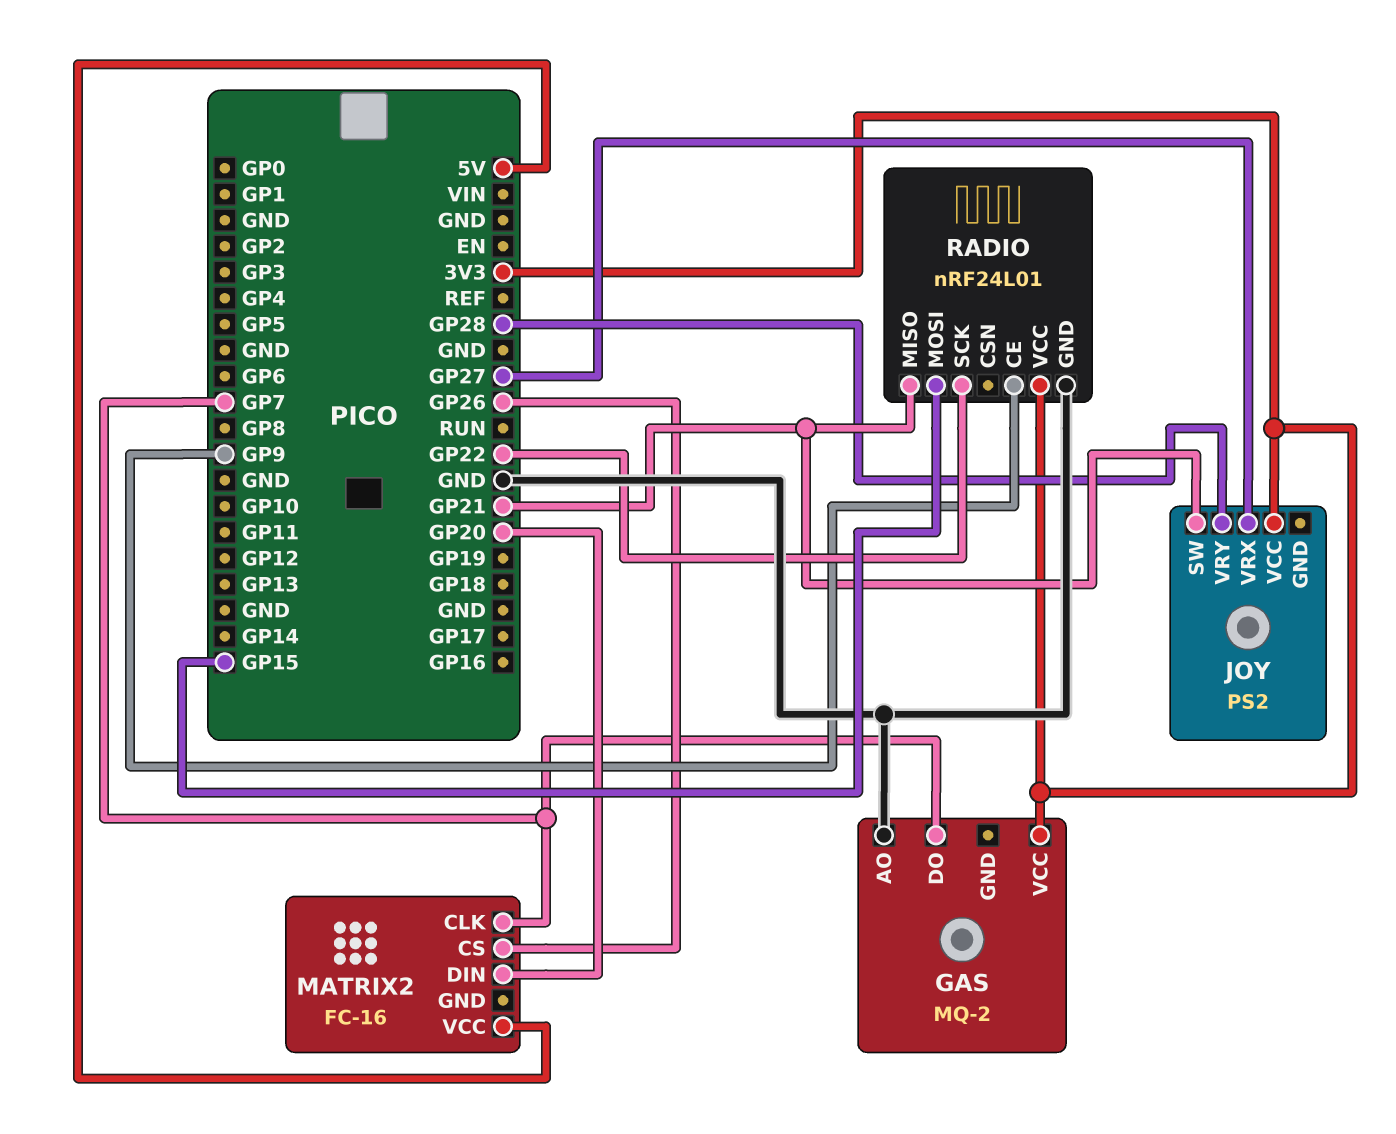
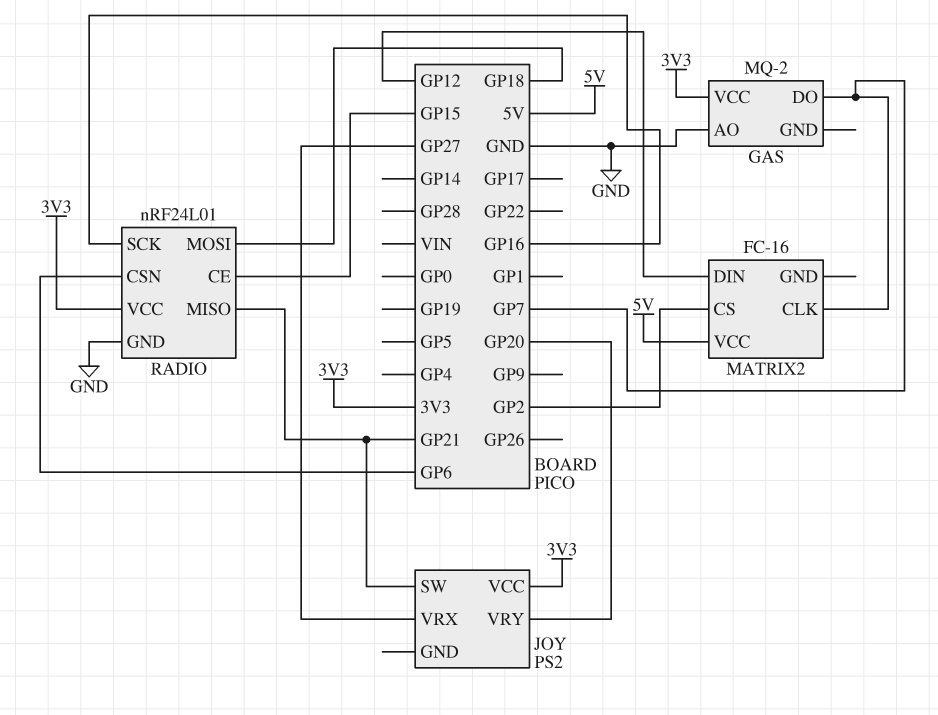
JOY pin VRY: GP28 -> GP20
MATRIX2 pin CS: GP26 -> GP2
MATRIX2 pin DIN: GP20 -> GP12
RADIO pin CE: GP9 -> GP15
RADIO pin CSN: none -> GP6
RADIO pin MOSI: GP15 -> GP18
RADIO pin SCK: GP22 -> GP16

